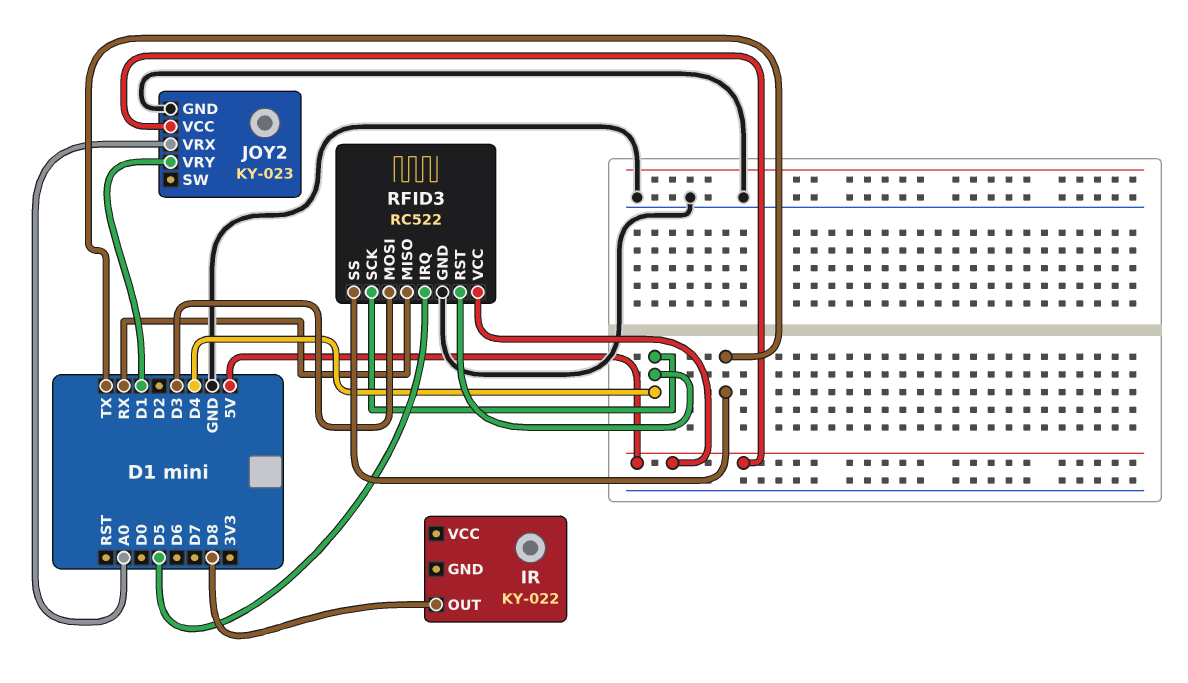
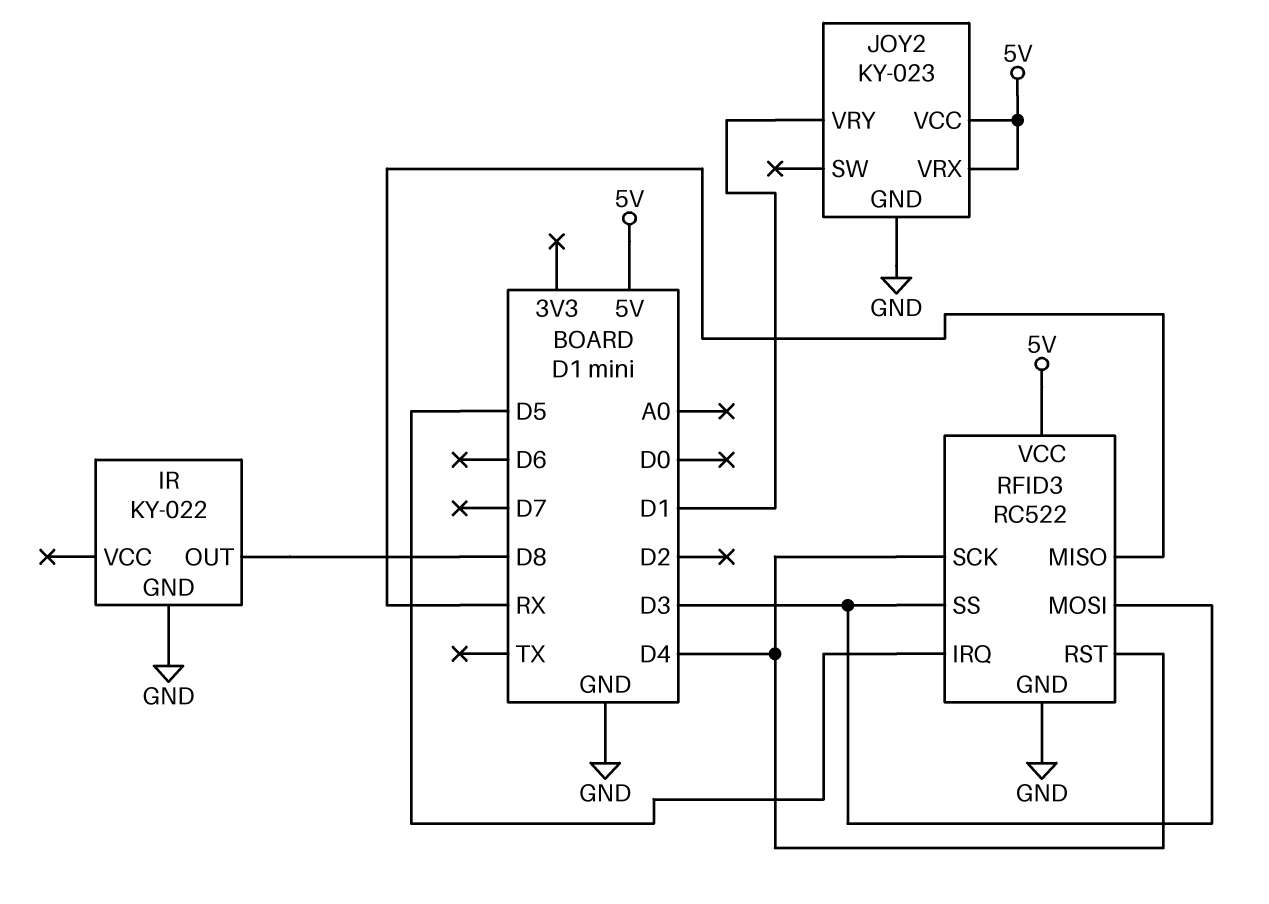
IR pin GND: none -> GND
JOY2 pin VRX: A0 -> 5V
RFID3 pin SS: TX -> D3

